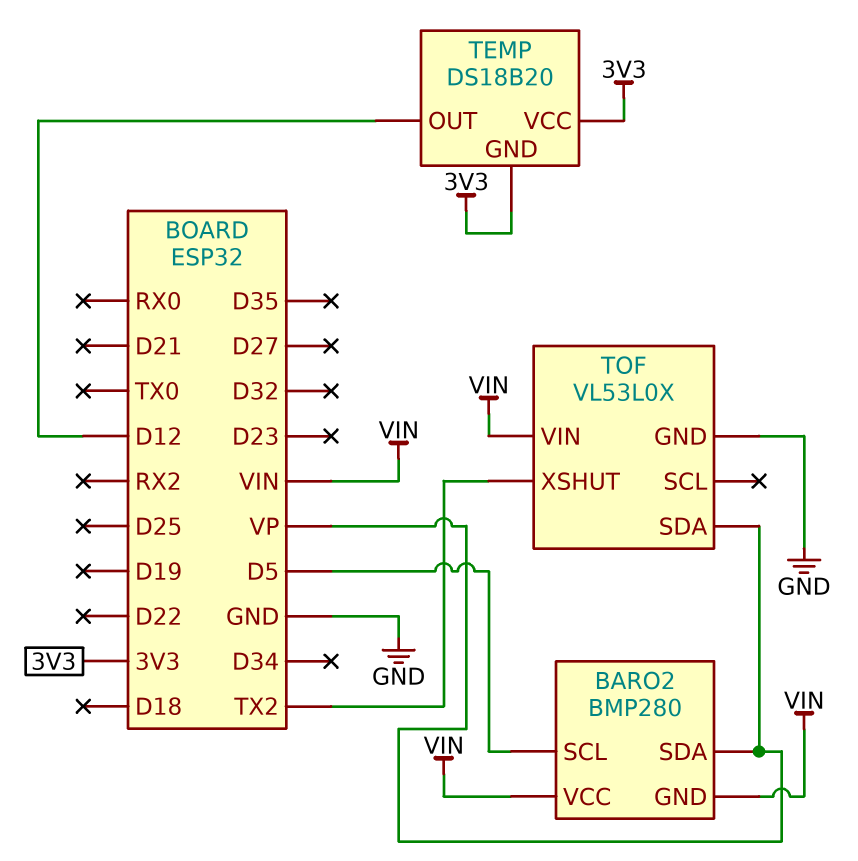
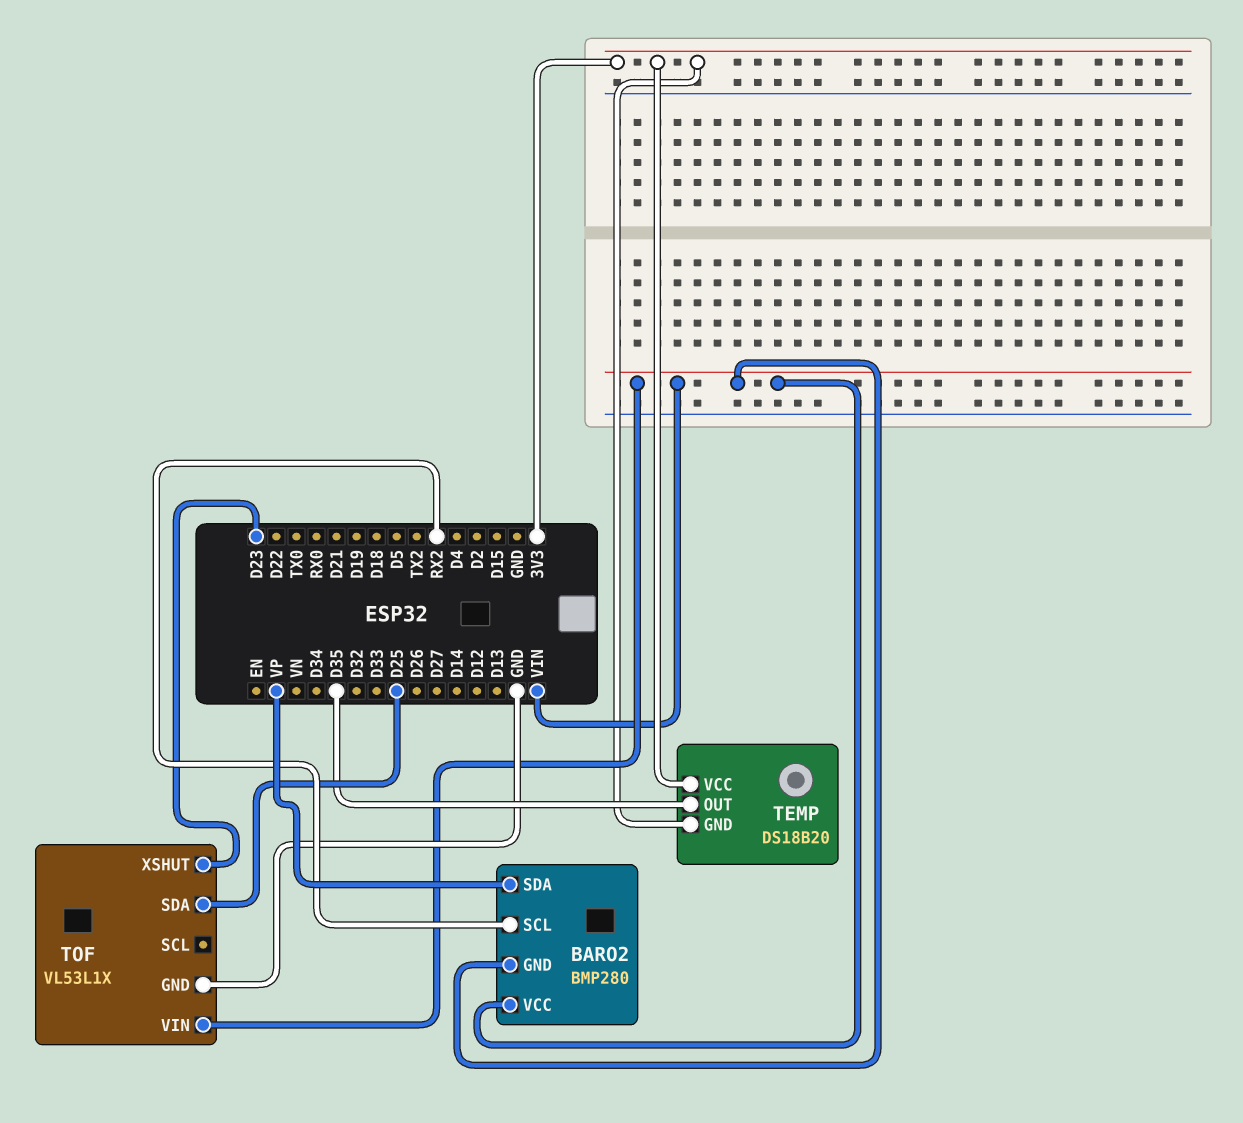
BARO2 pin SCL: D5 -> RX2
TEMP pin OUT: D12 -> D35
TOF: VL53L0X -> VL53L1X
TOF pin SDA: VP -> D25
TOF pin XSHUT: TX2 -> D23

